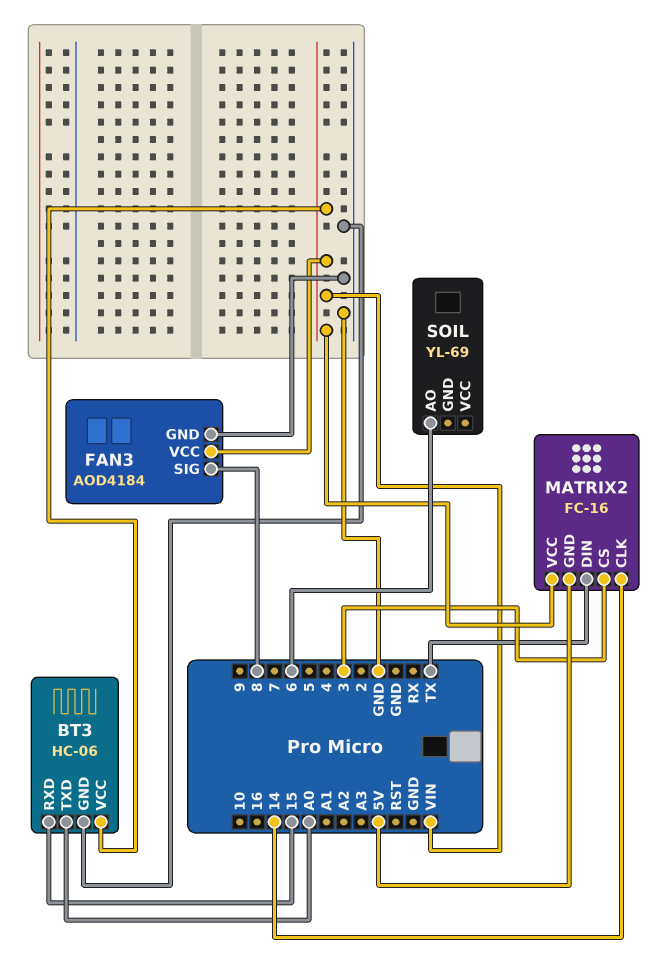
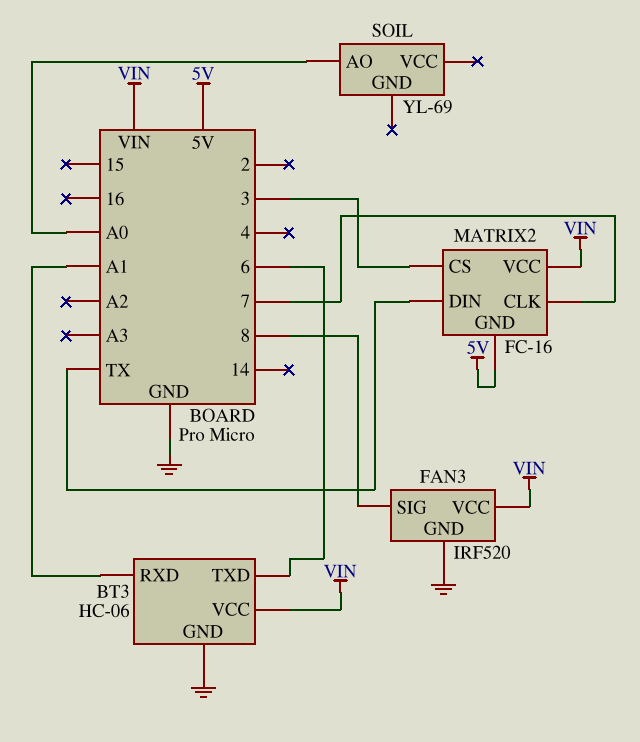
BT3 pin RXD: 15 -> A1
BT3 pin TXD: A0 -> 6
FAN3: AOD4184 -> IRF520
MATRIX2 pin CLK: 14 -> 7
SOIL pin AO: 6 -> A0

